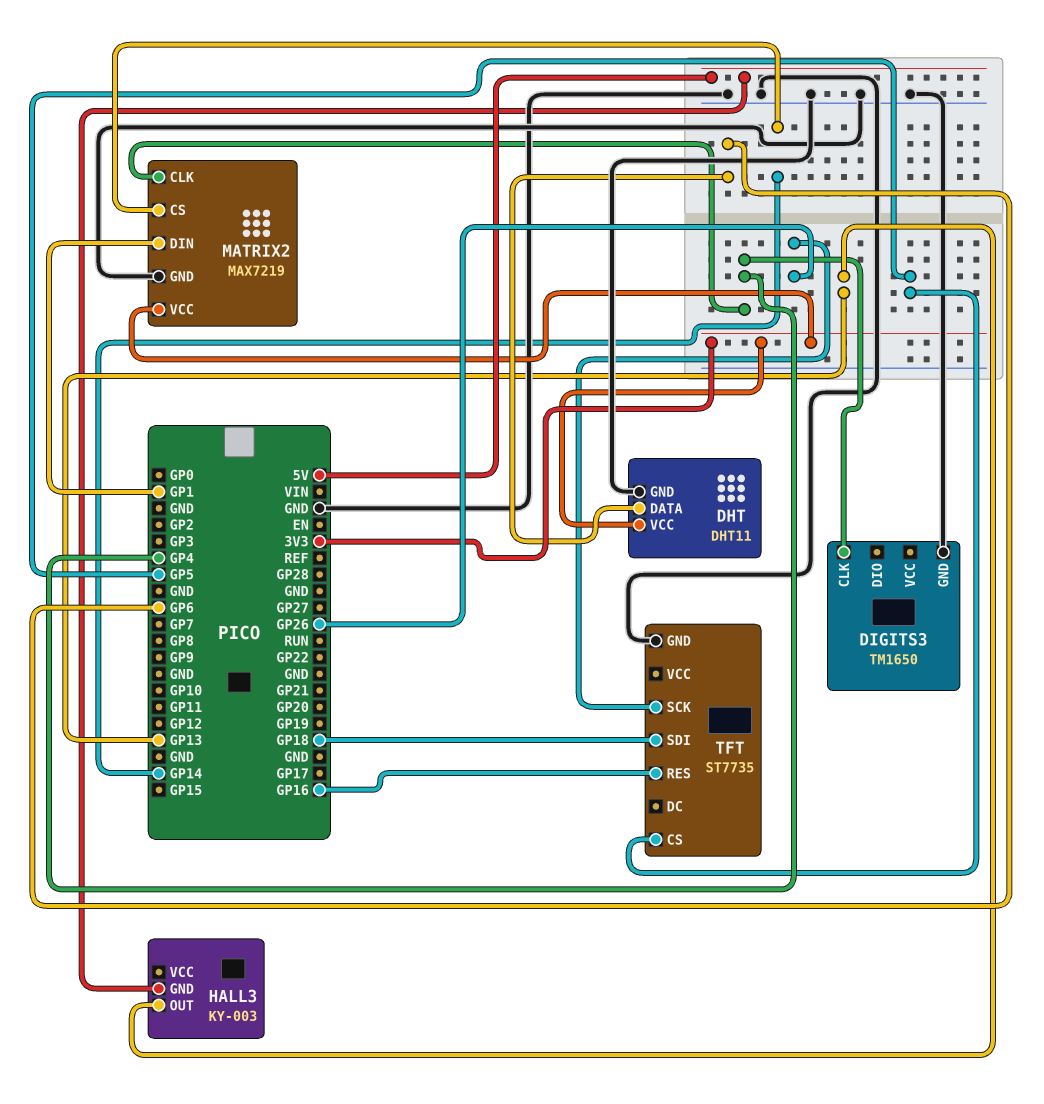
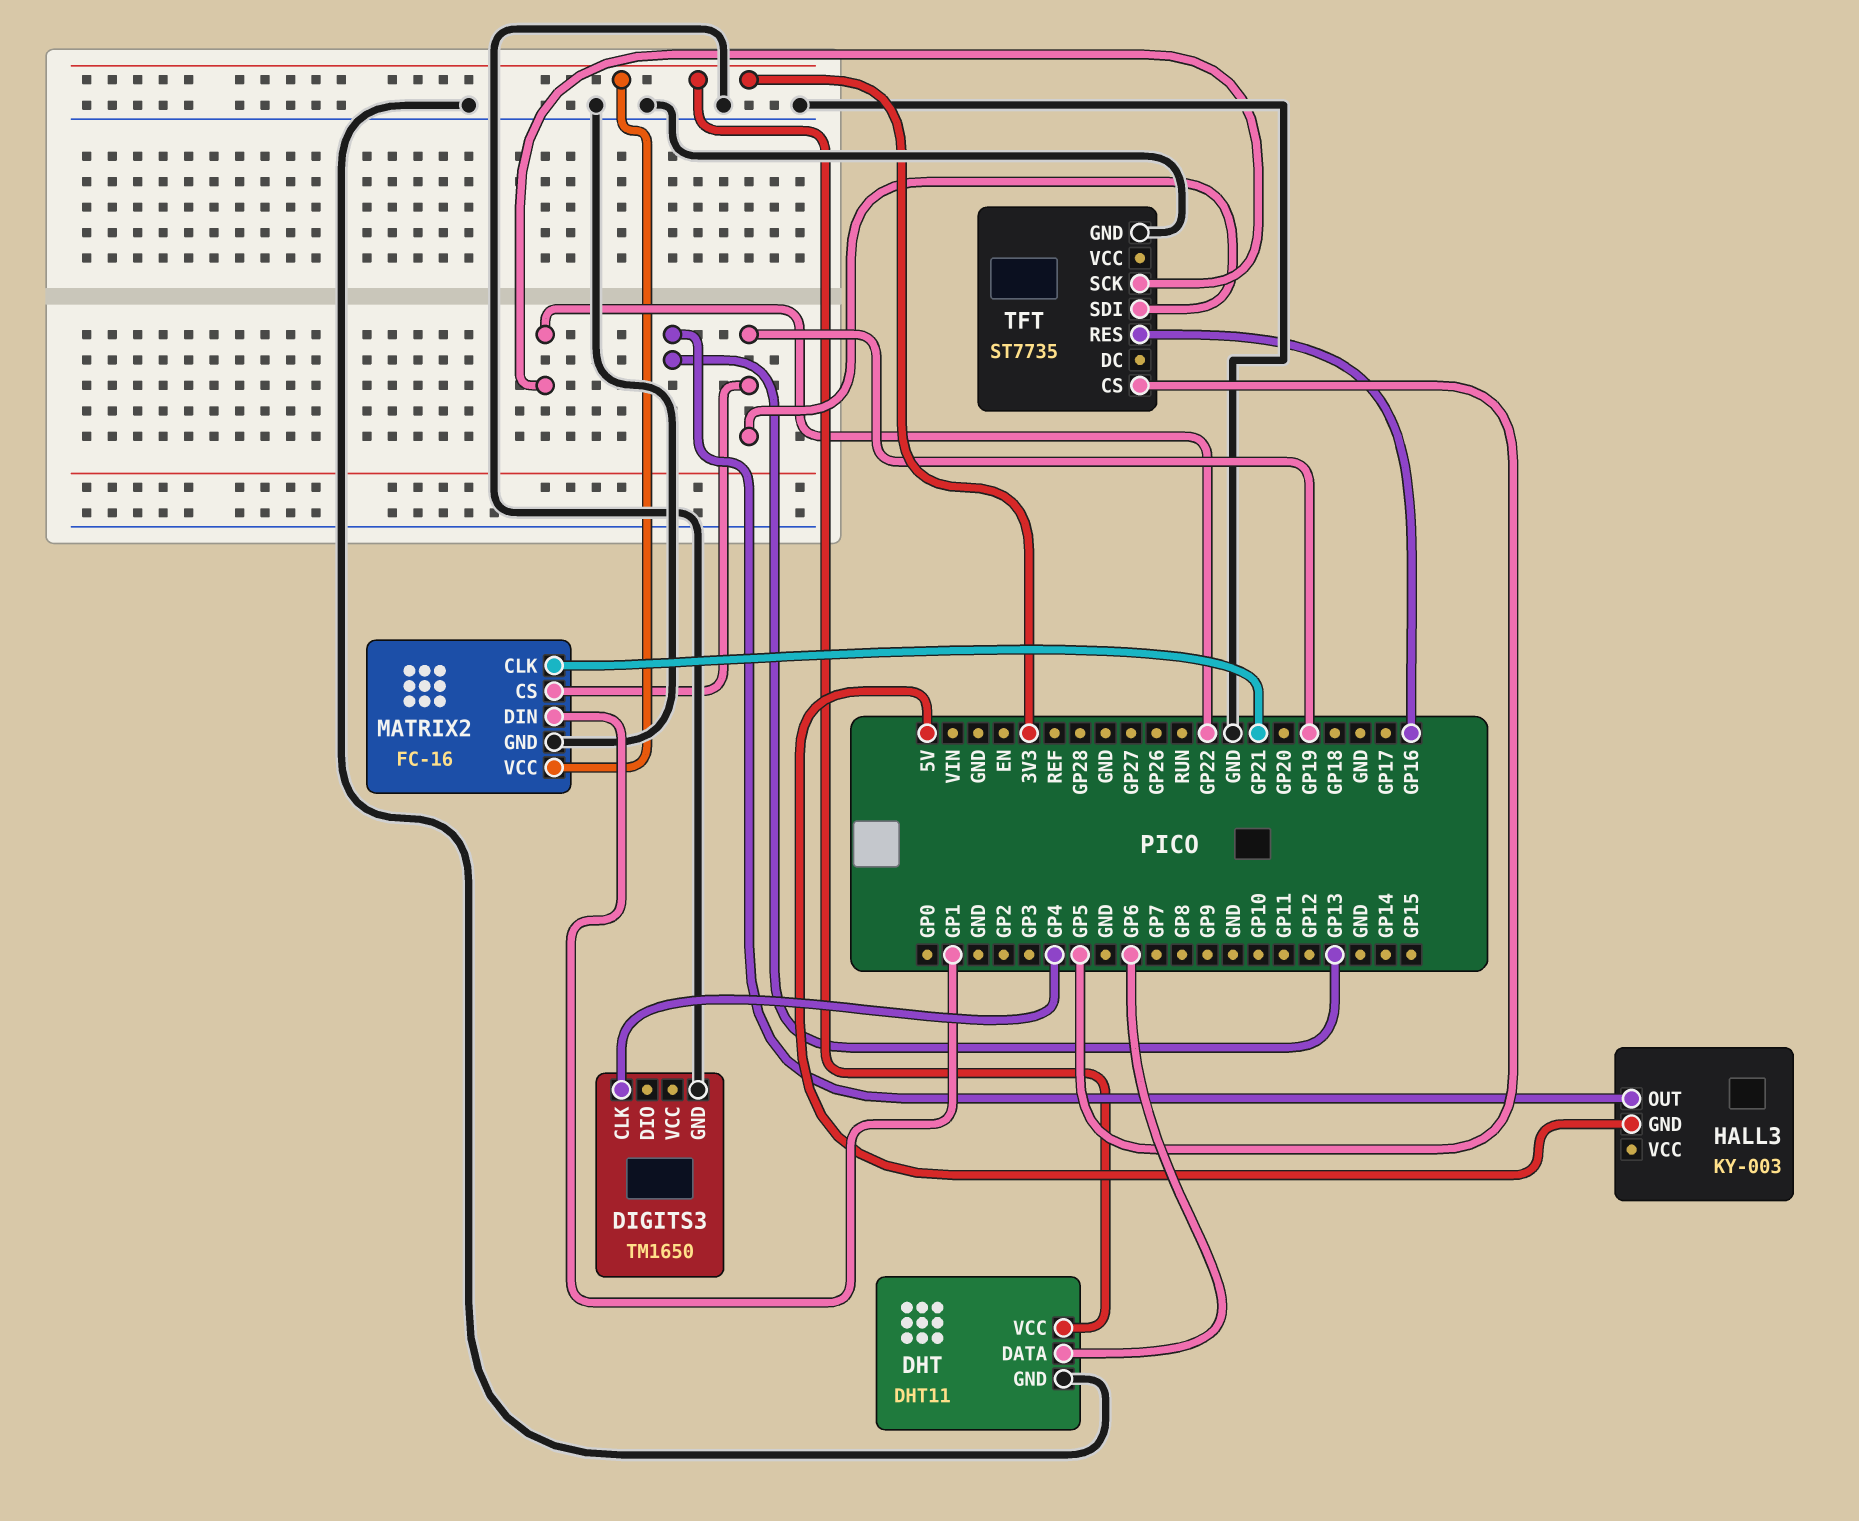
MATRIX2: MAX7219 -> FC-16
MATRIX2 pin CLK: GP4 -> GP21
MATRIX2 pin CS: GP14 -> GP19
TFT pin SCK: GP26 -> GP22
TFT pin SDI: GP18 -> GP19

